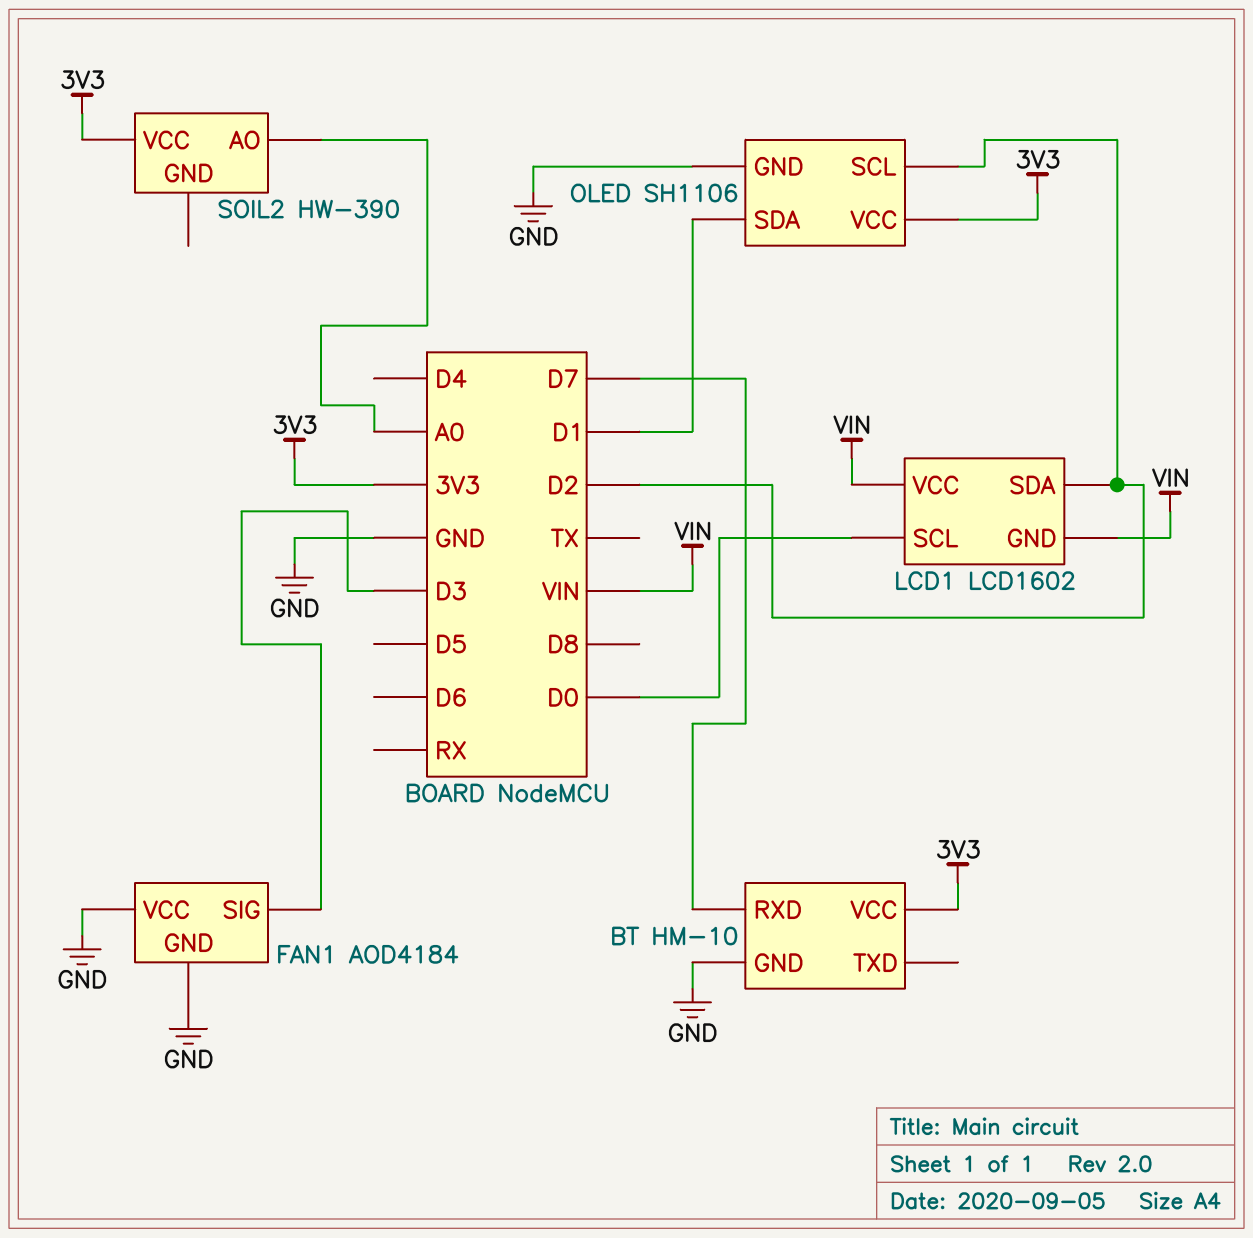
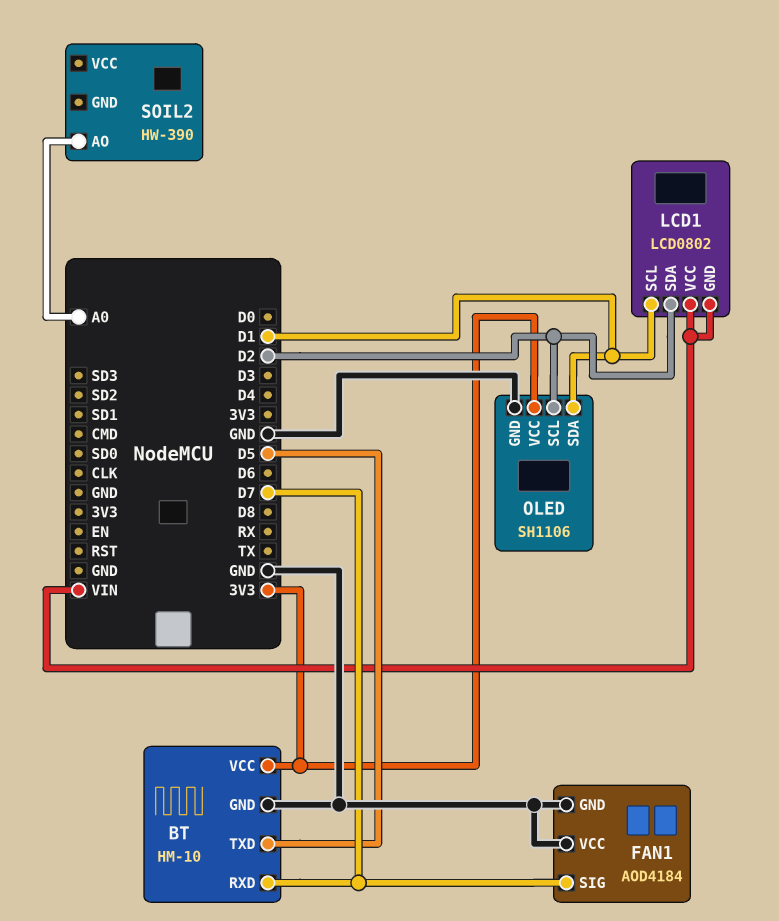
BT pin TXD: none -> D5
FAN1 pin SIG: D3 -> D7
LCD1: LCD1602 -> LCD0802
LCD1 pin SCL: D0 -> D1
SOIL2 pin VCC: 3V3 -> none

